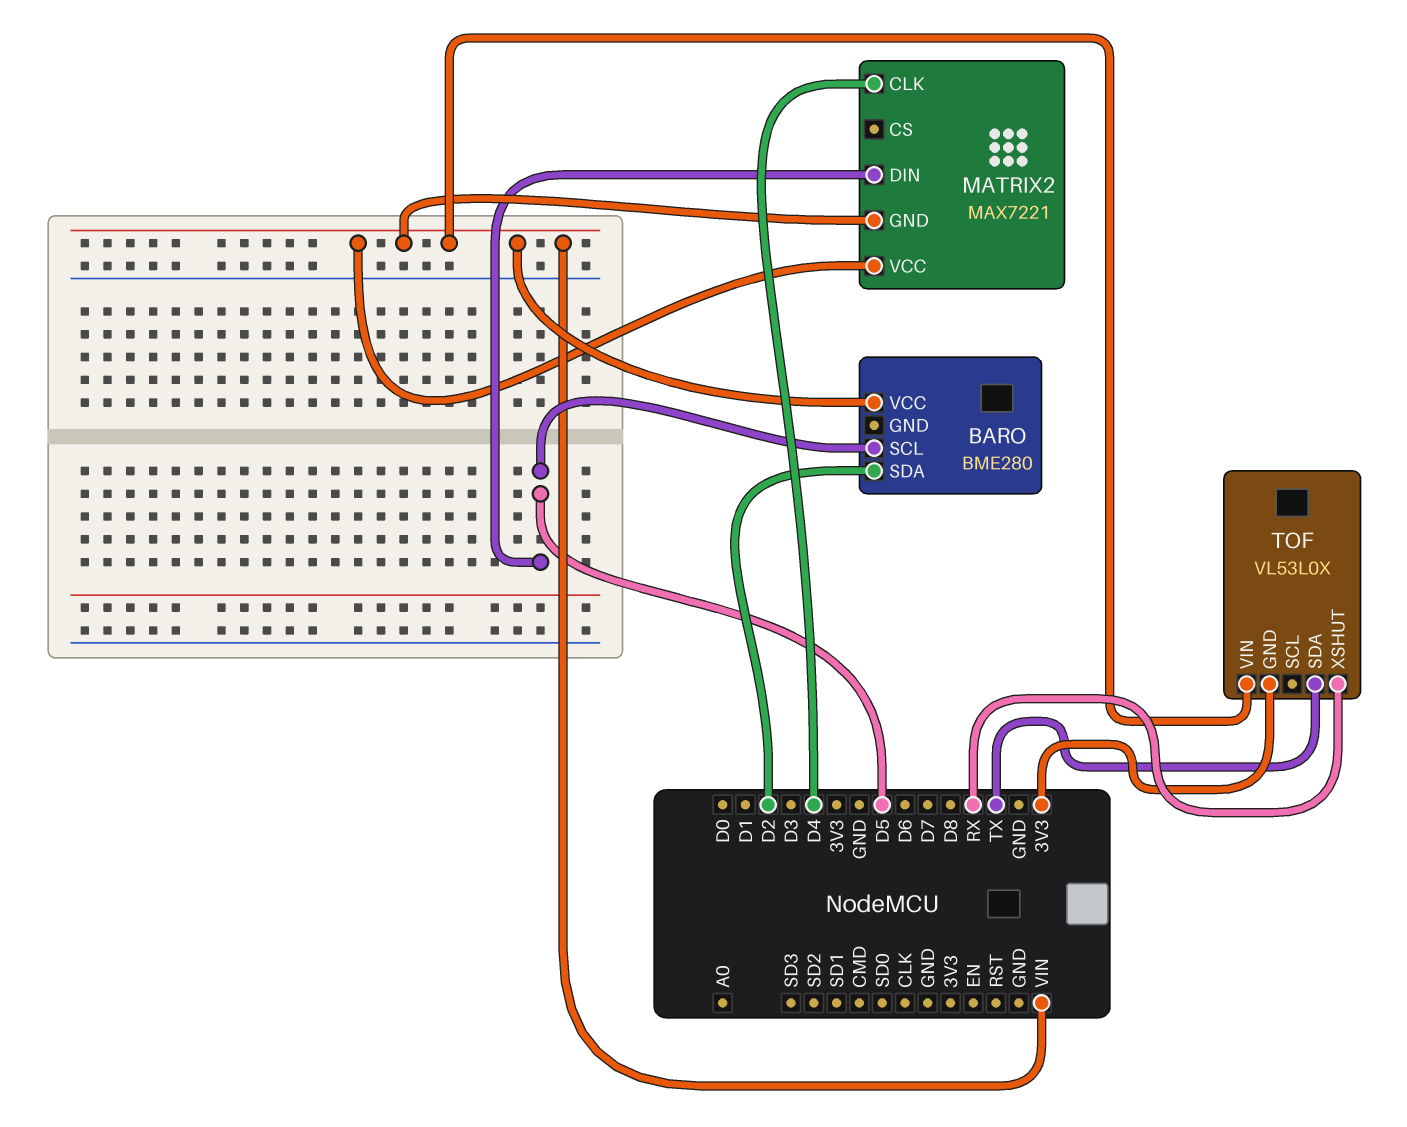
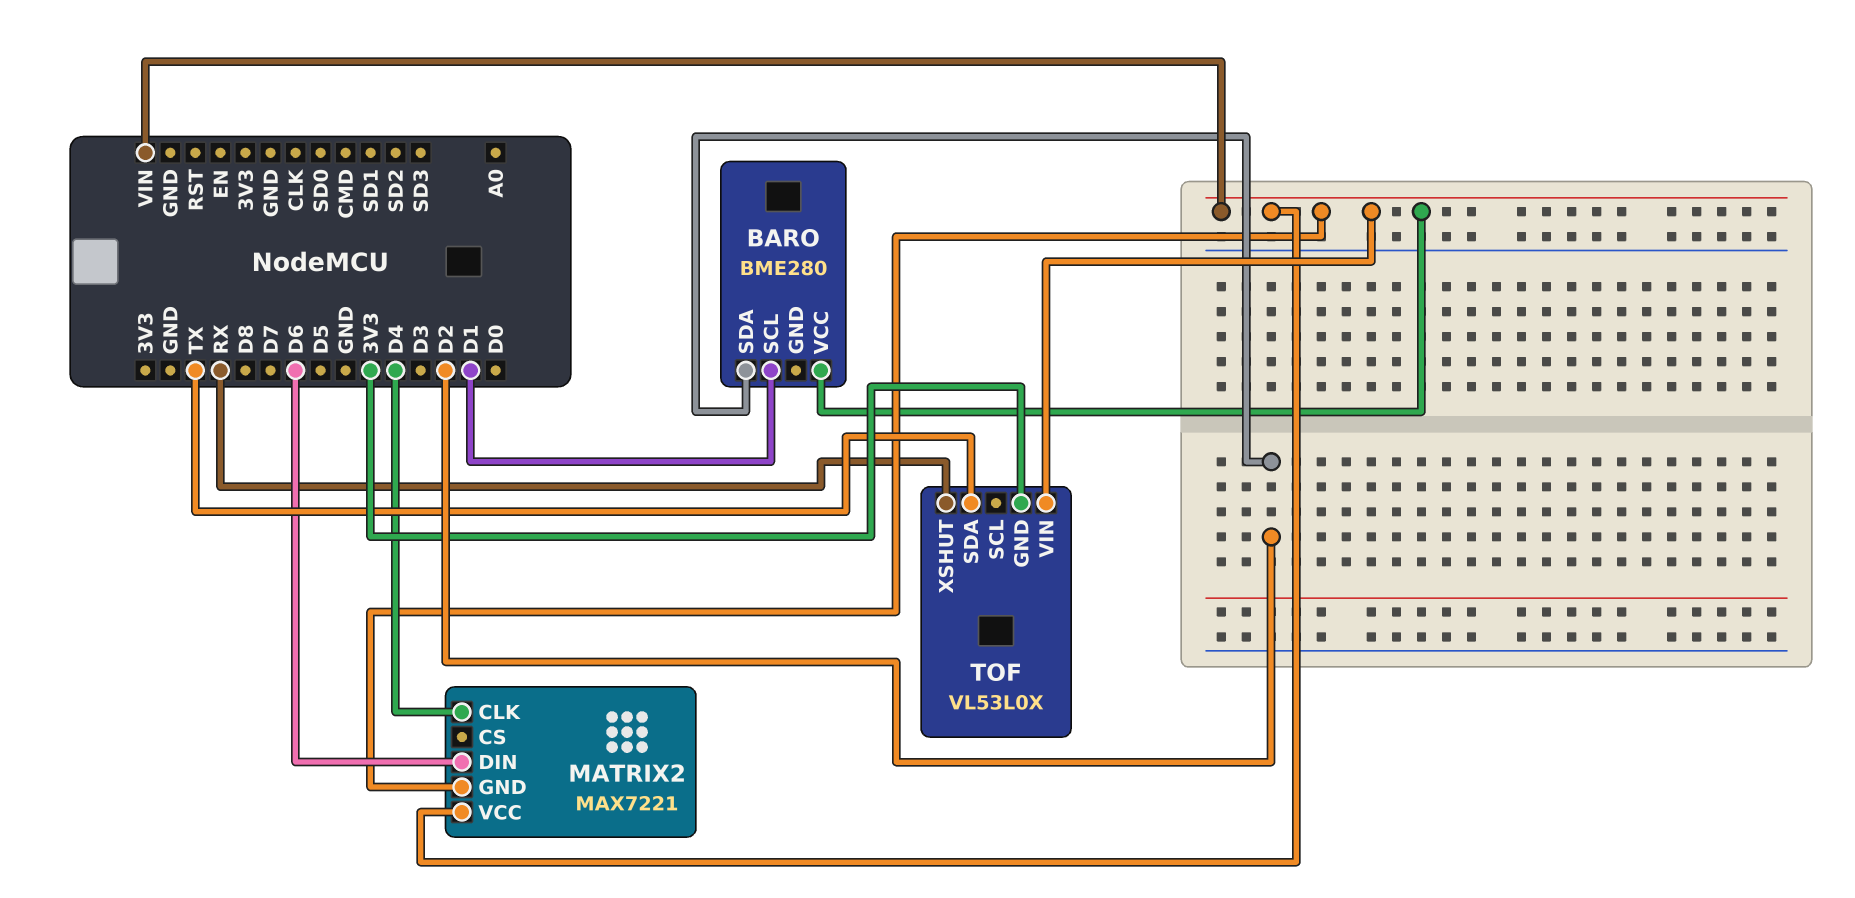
BARO pin SCL: D5 -> D1
MATRIX2 pin DIN: D5 -> D6

